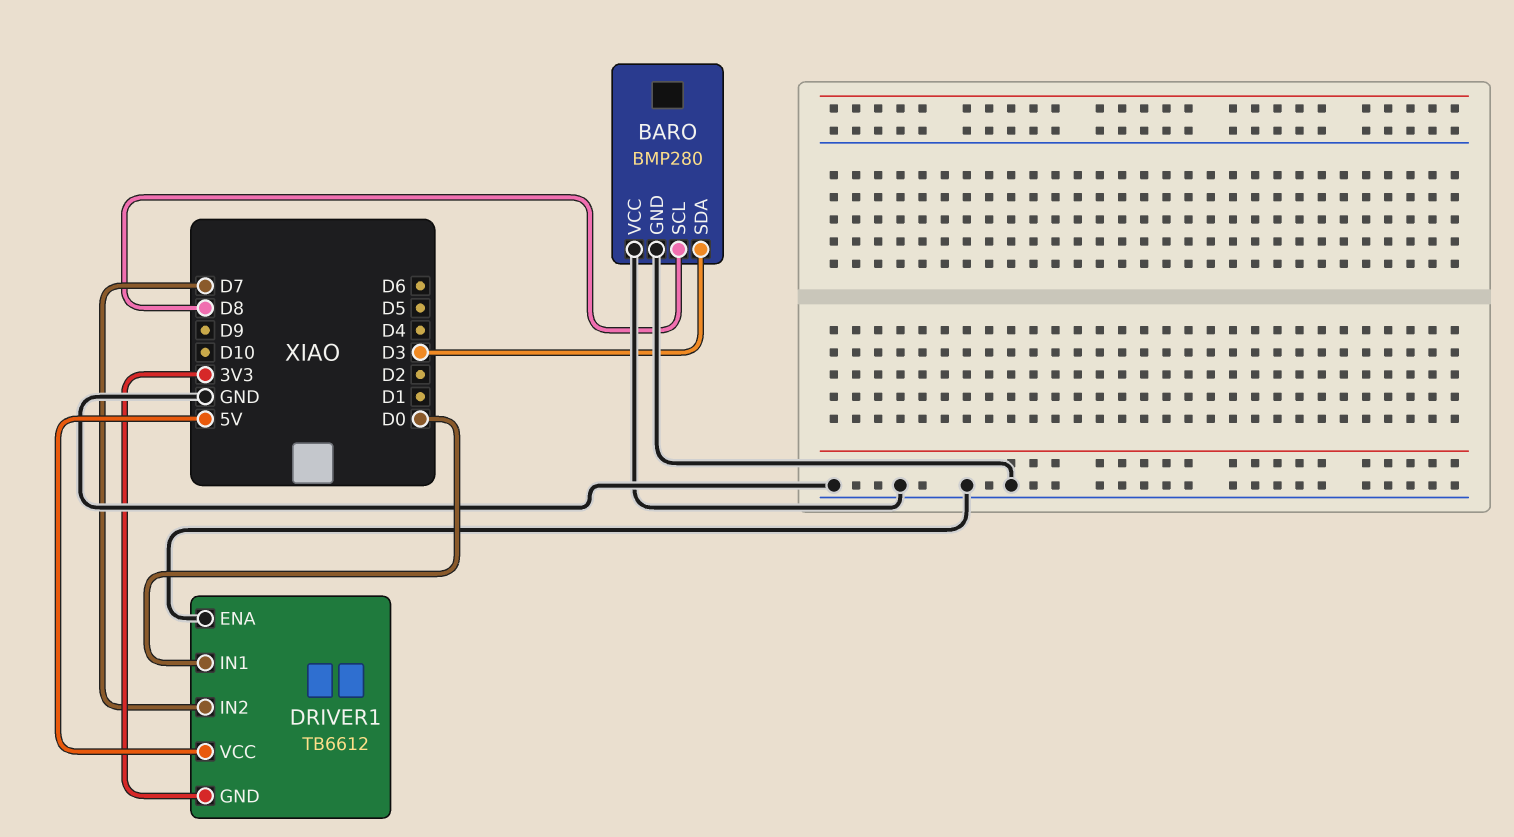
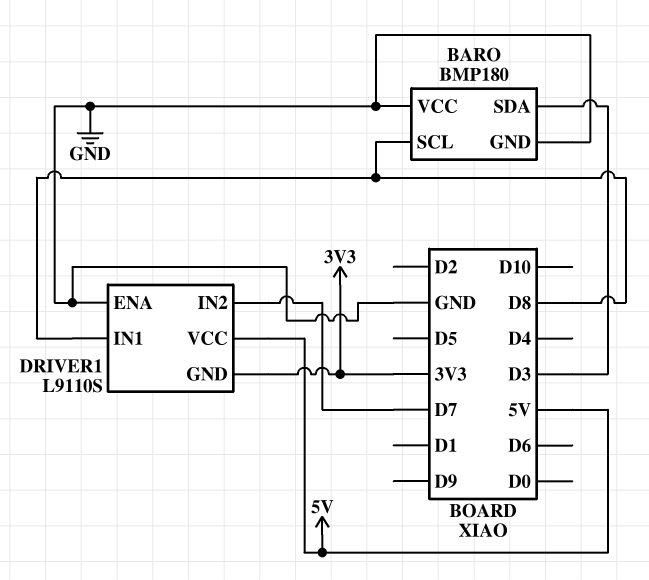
BARO: BMP280 -> BMP180
DRIVER1: TB6612 -> L9110S
DRIVER1 pin IN1: D0 -> D8

